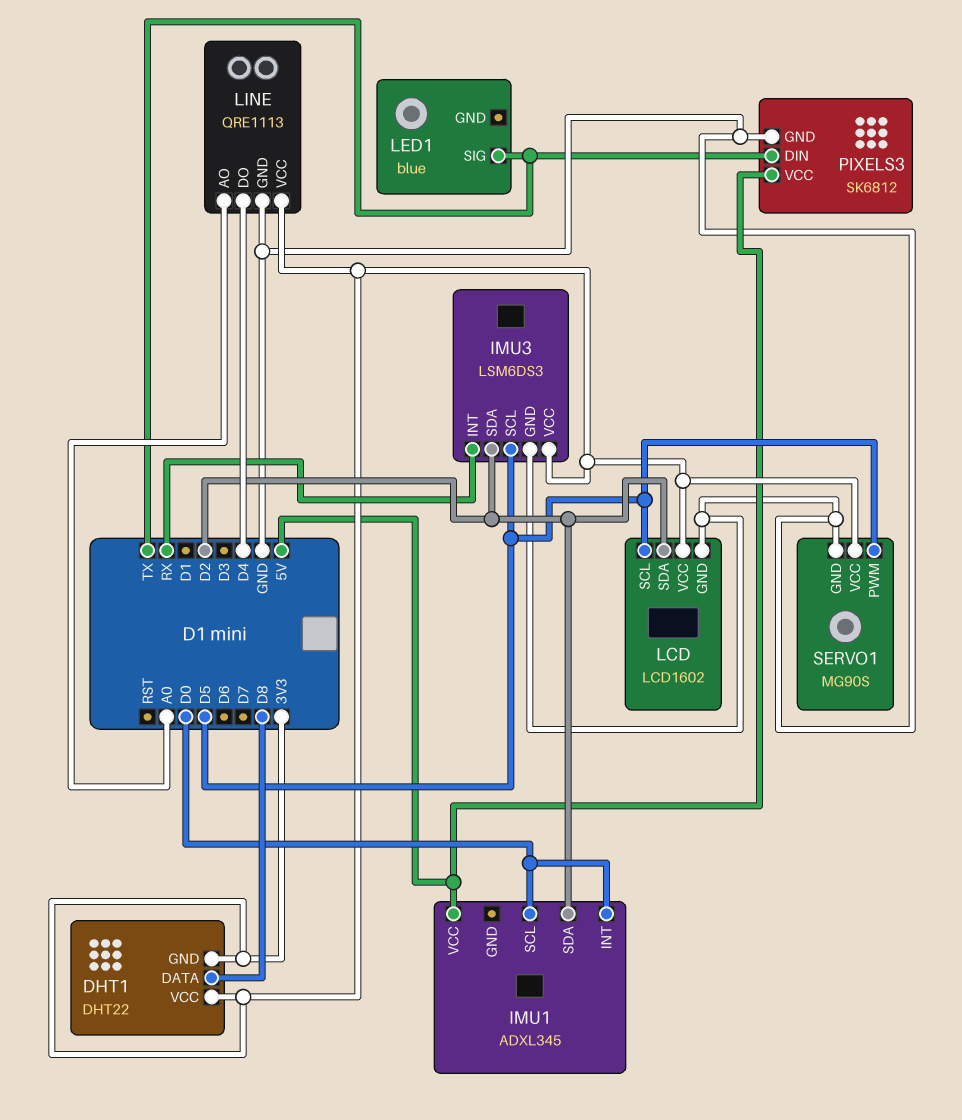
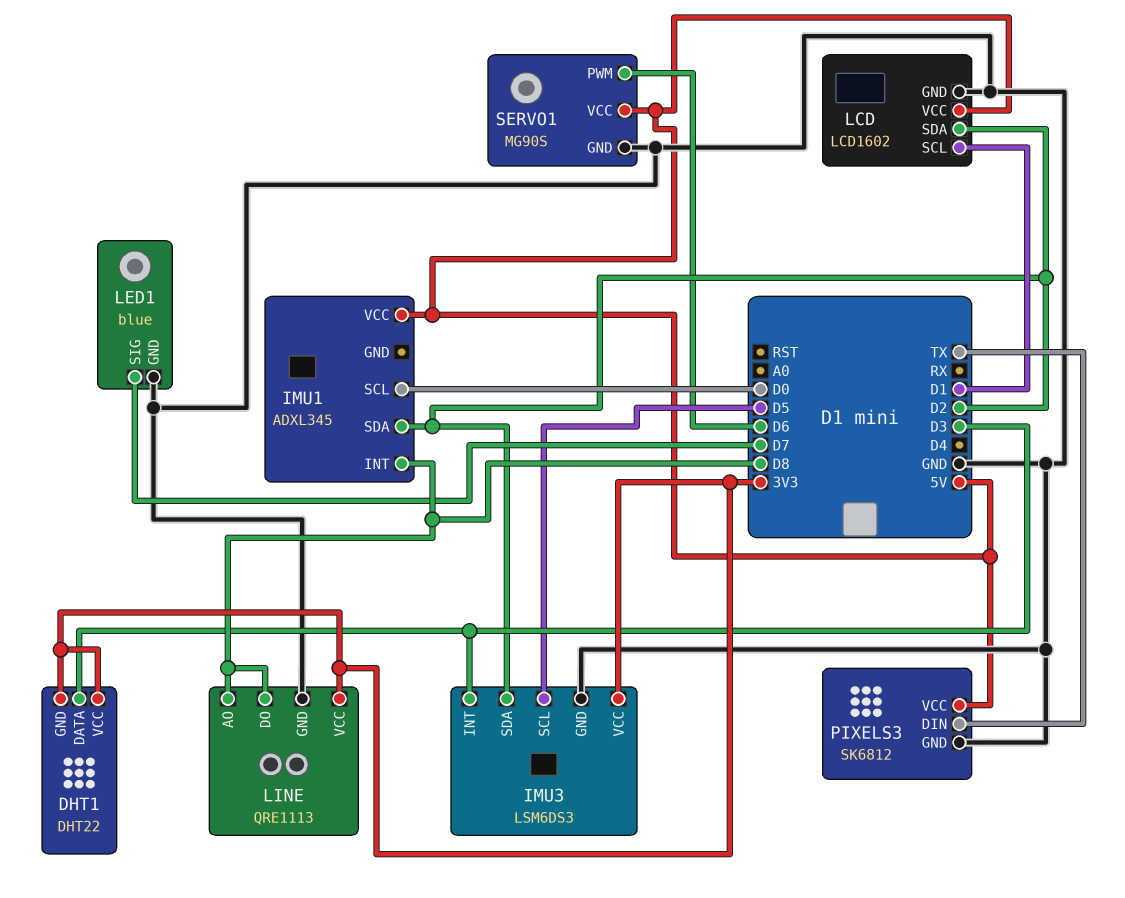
DHT1 pin DATA: D8 -> D3
IMU1 pin INT: D0 -> D8
IMU3 pin INT: RX -> D3
LCD pin SCL: D5 -> D1
LCD pin VCC: 3V3 -> 5V
LED1 pin GND: none -> GND
LED1 pin SIG: TX -> D7
LINE pin AO: A0 -> D8
LINE pin DO: D4 -> D8
SERVO1 pin PWM: D5 -> D6
SERVO1 pin VCC: 3V3 -> 5V

